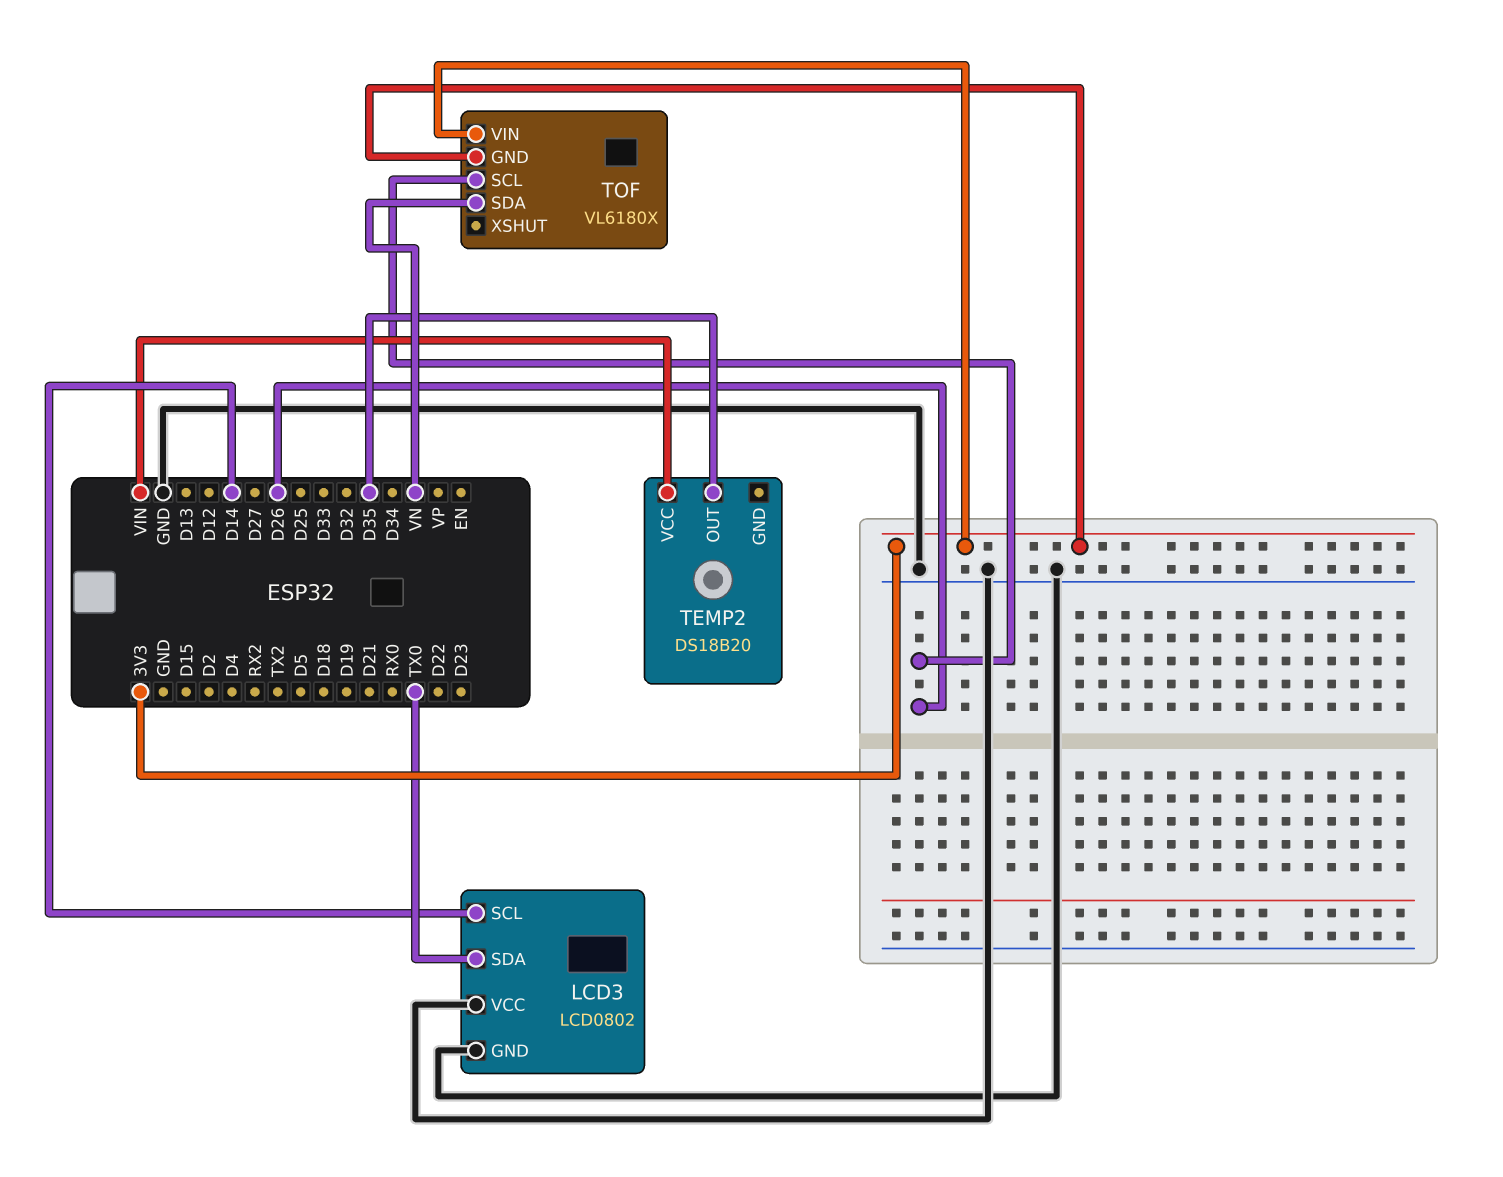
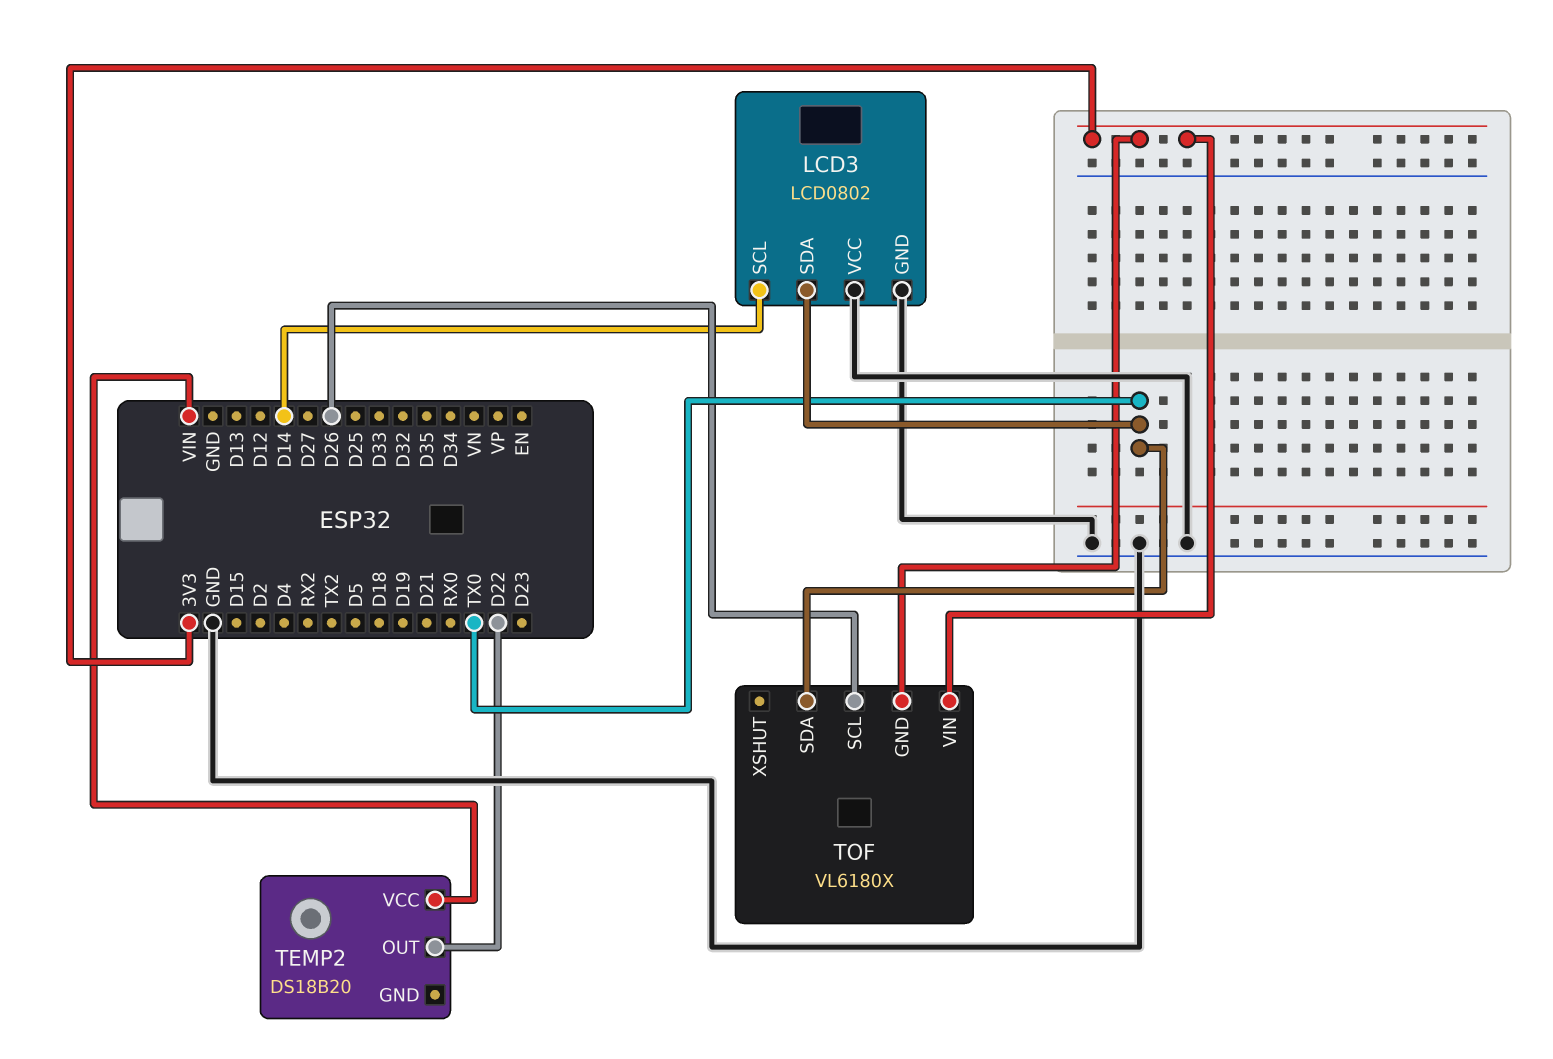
TEMP2 pin OUT: D35 -> D22
TOF pin SDA: VN -> TX0

